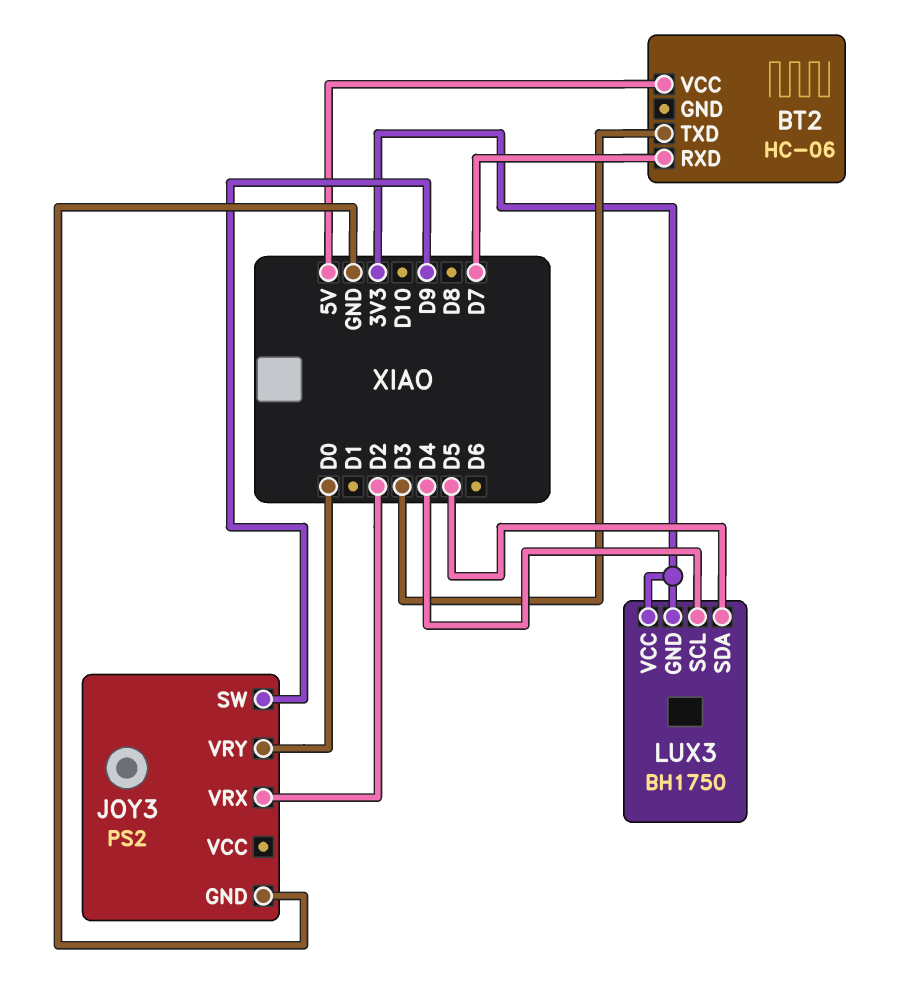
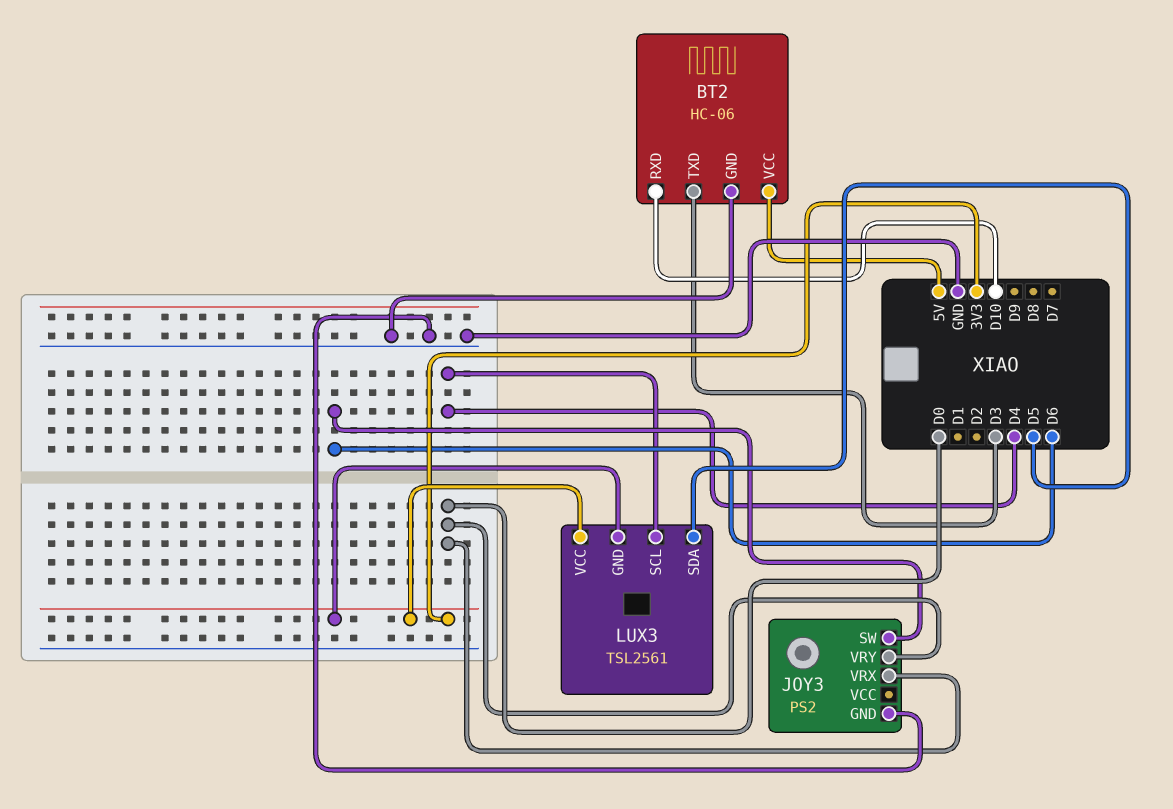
BT2 pin GND: none -> GND
BT2 pin RXD: D7 -> D10
JOY3 pin SW: D9 -> D6
JOY3 pin VRX: D2 -> D0
LUX3: BH1750 -> TSL2561

